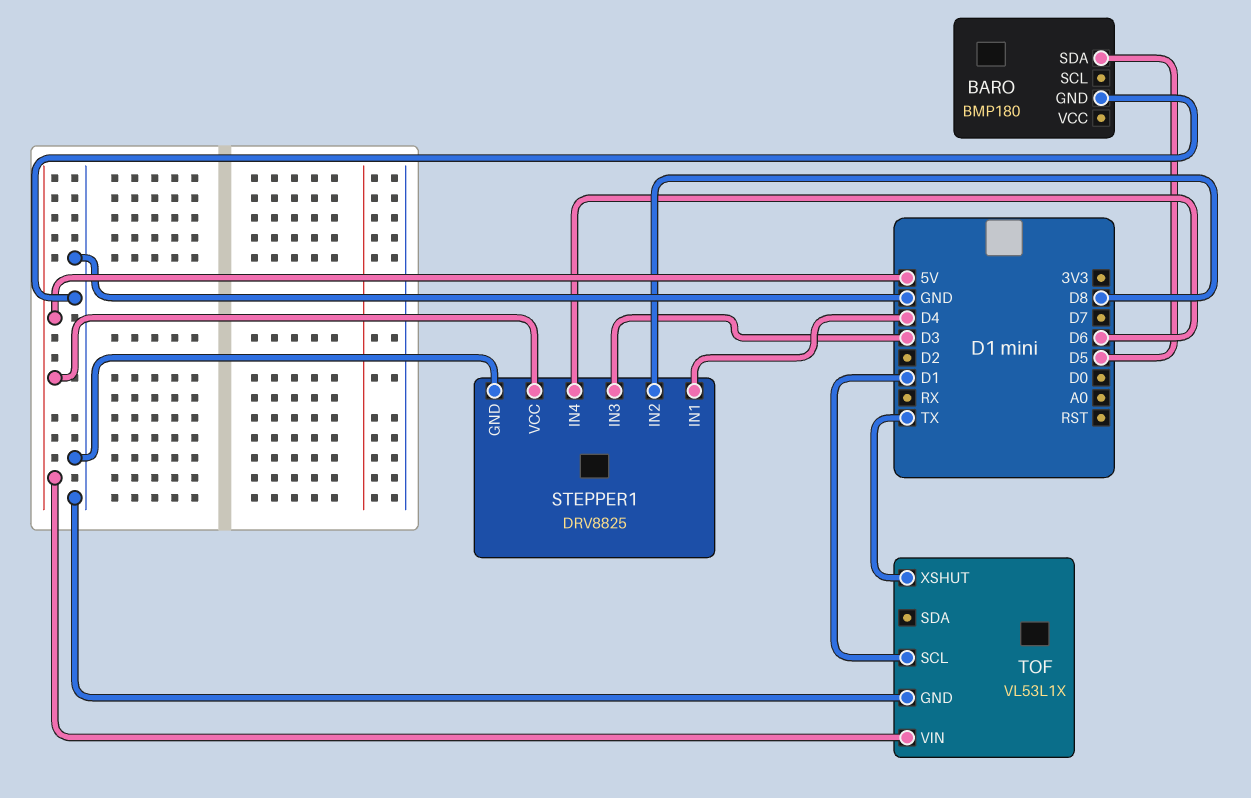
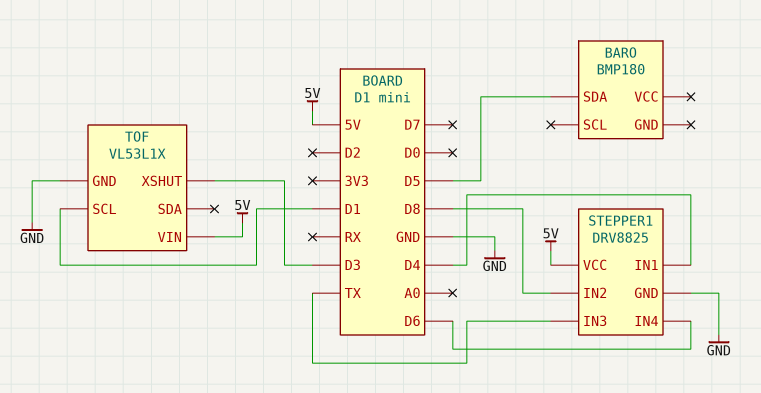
BARO pin GND: GND -> none
STEPPER1 pin IN3: D3 -> TX
TOF pin XSHUT: TX -> D3

